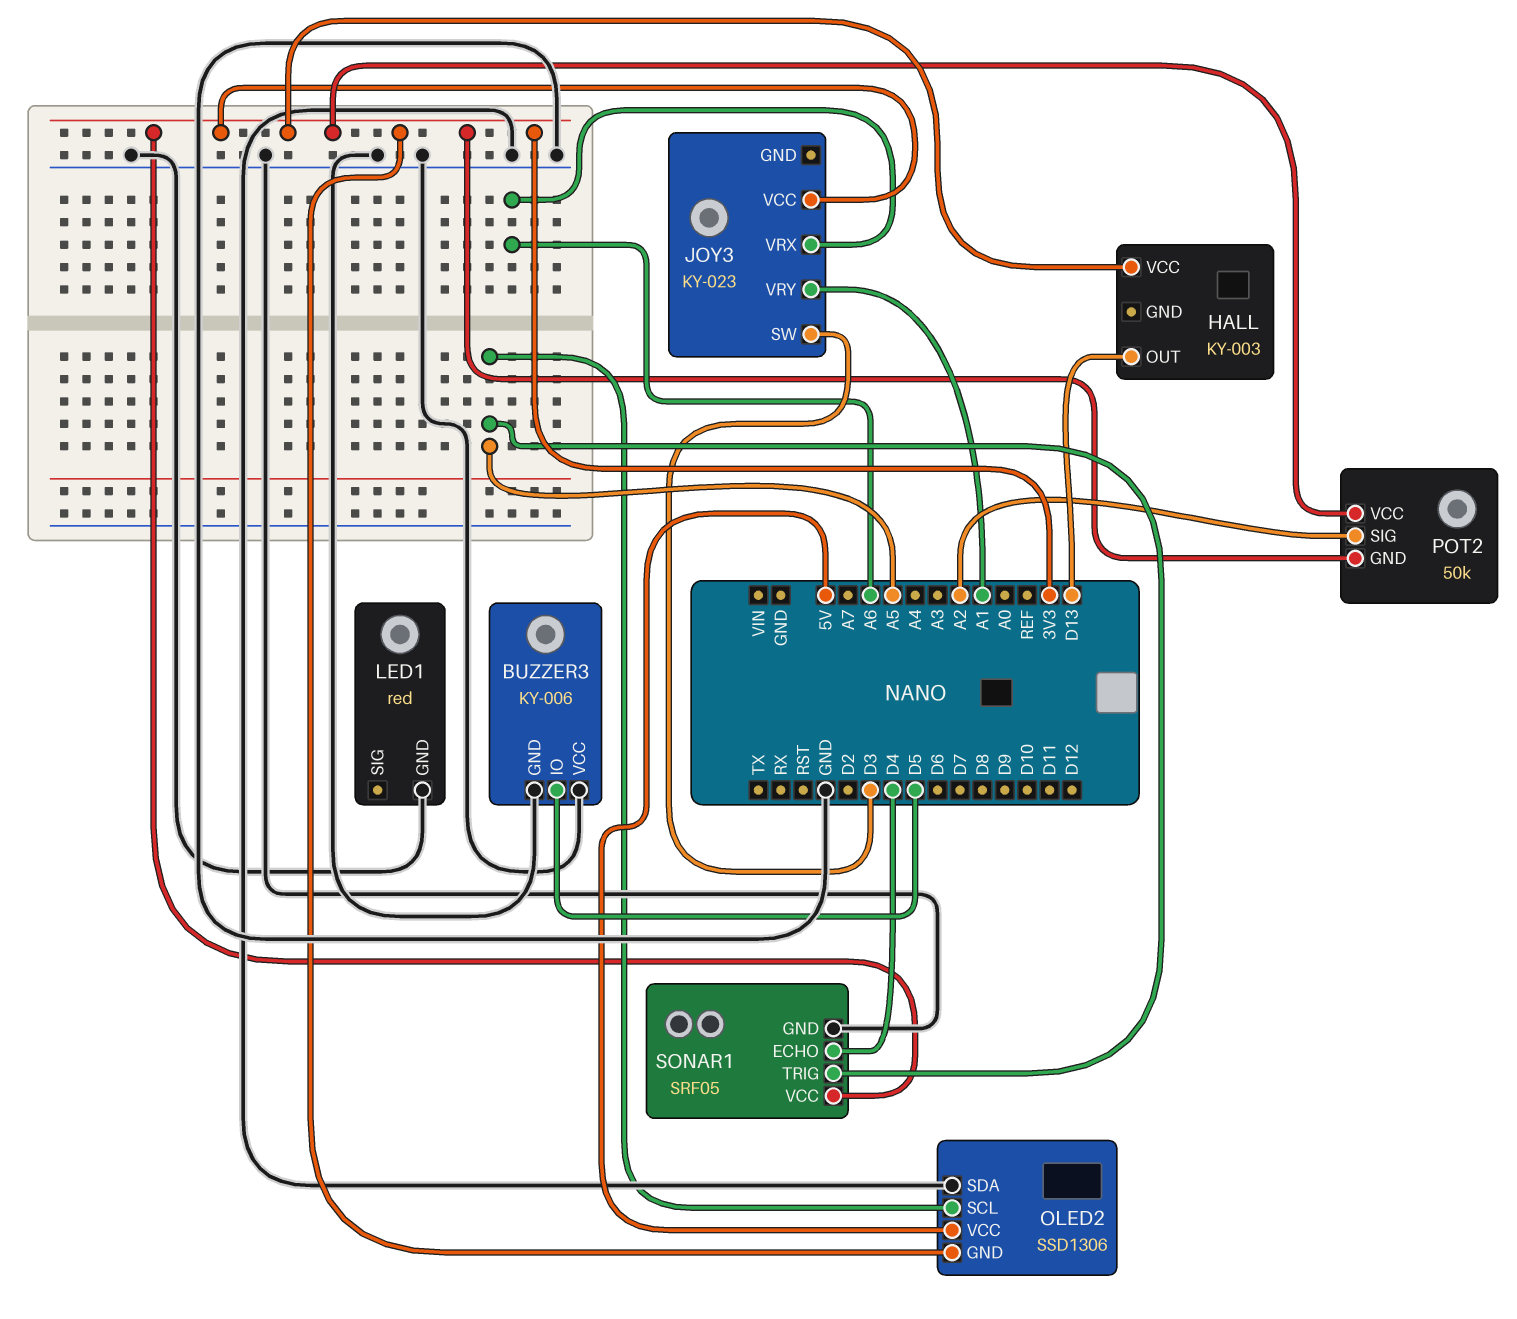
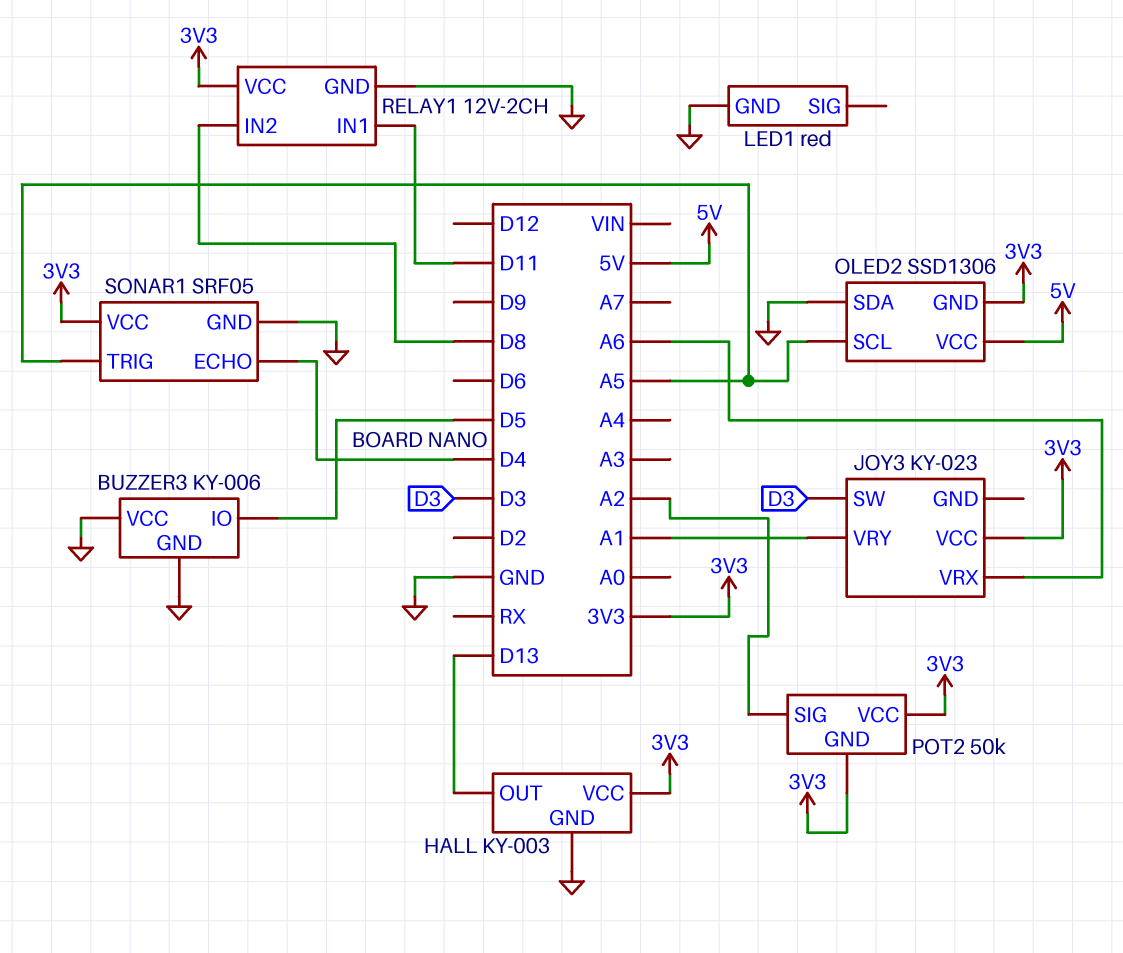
HALL pin GND: none -> GND
RELAY1: none -> 12V-2CH
RELAY1 pin GND: none -> GND
RELAY1 pin IN1: none -> D11
RELAY1 pin IN2: none -> D8
RELAY1 pin VCC: none -> 3V3

